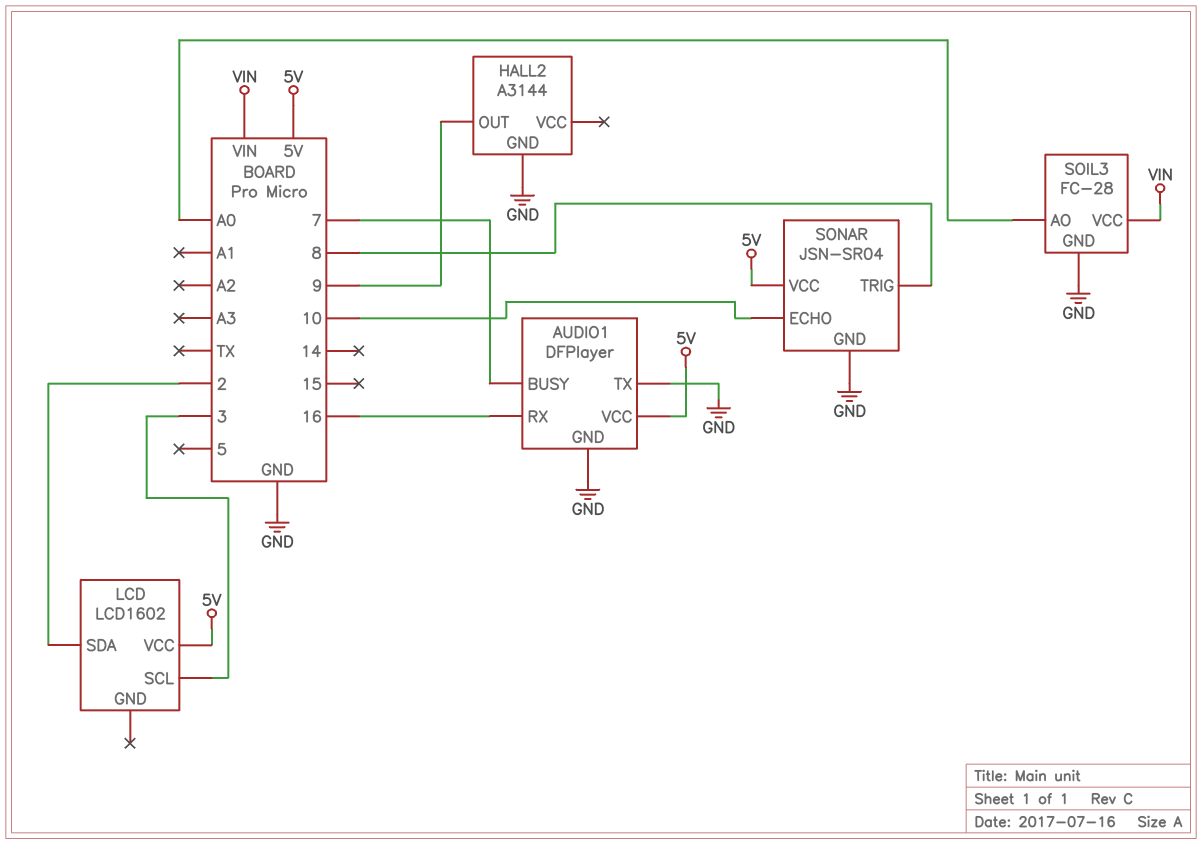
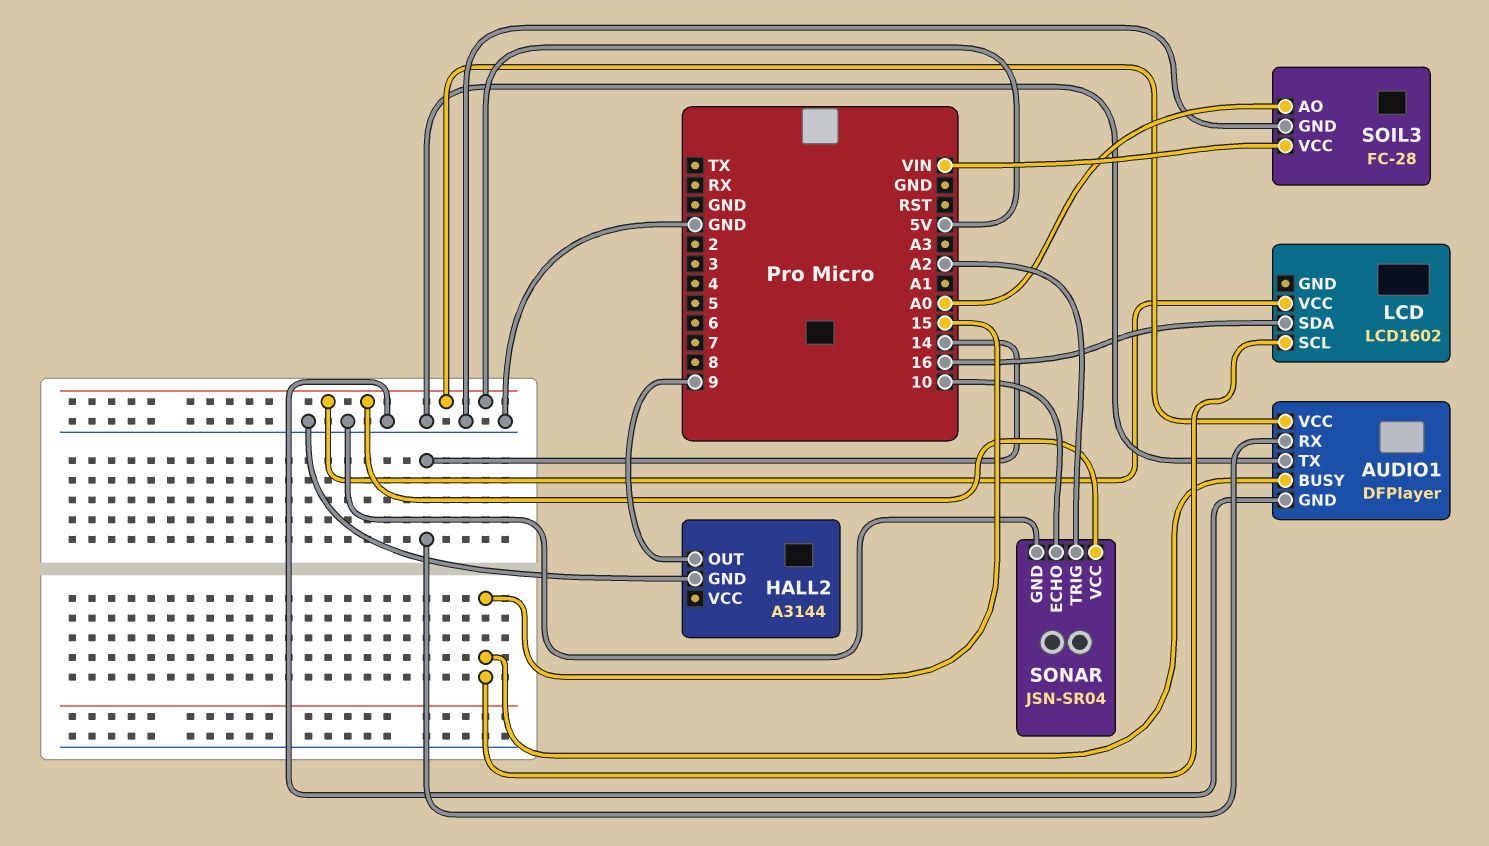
AUDIO1 pin BUSY: 7 -> 15
AUDIO1 pin RX: 16 -> 14
LCD pin SCL: 3 -> 15
LCD pin SDA: 2 -> 16
SONAR pin TRIG: 8 -> A2

